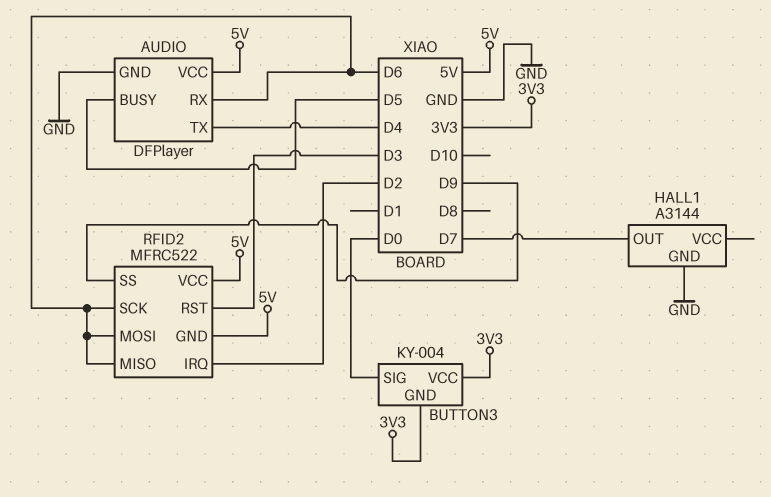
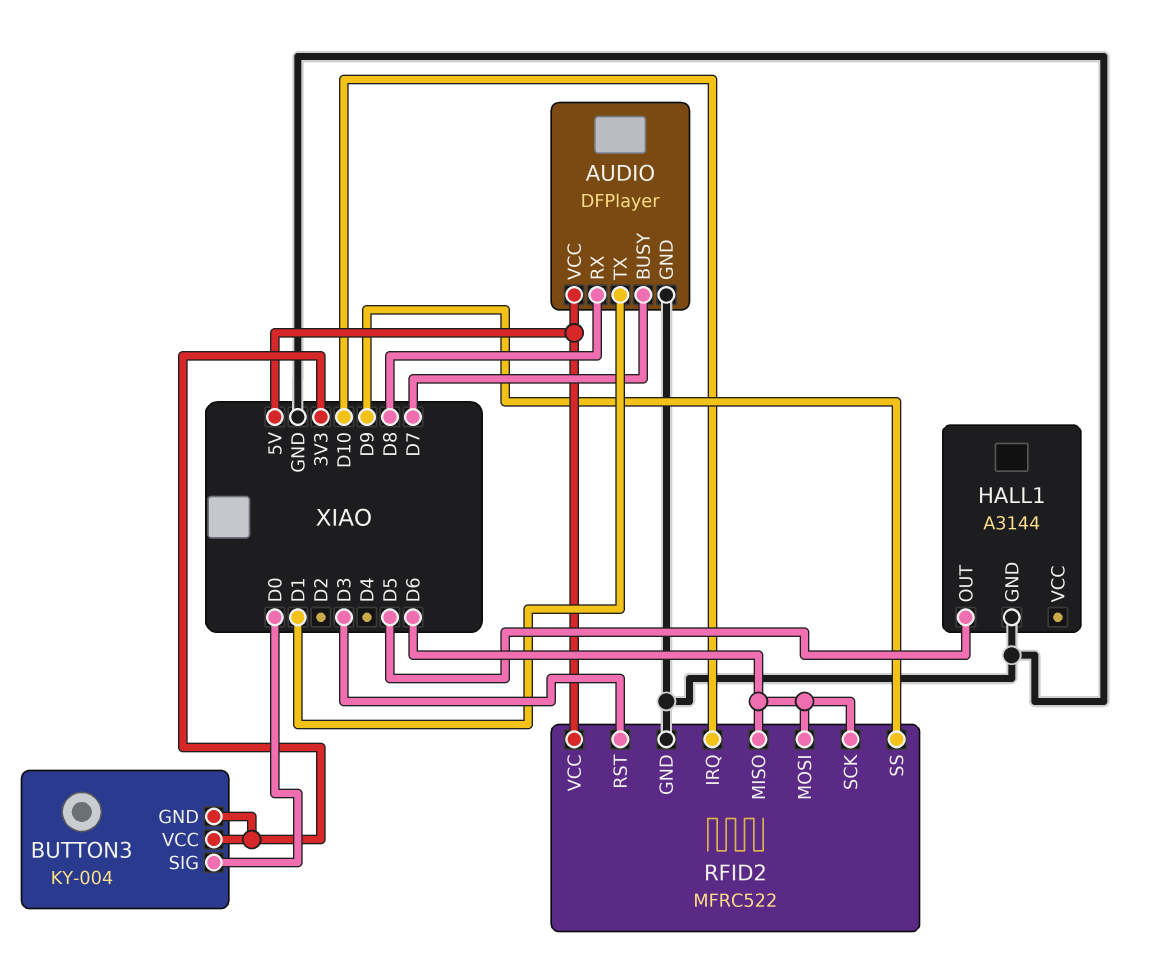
AUDIO pin BUSY: D5 -> D7
AUDIO pin RX: D6 -> D8
AUDIO pin TX: D4 -> D1
HALL1 pin OUT: D7 -> D5
RFID2 pin GND: 5V -> GND
RFID2 pin IRQ: D2 -> D10

